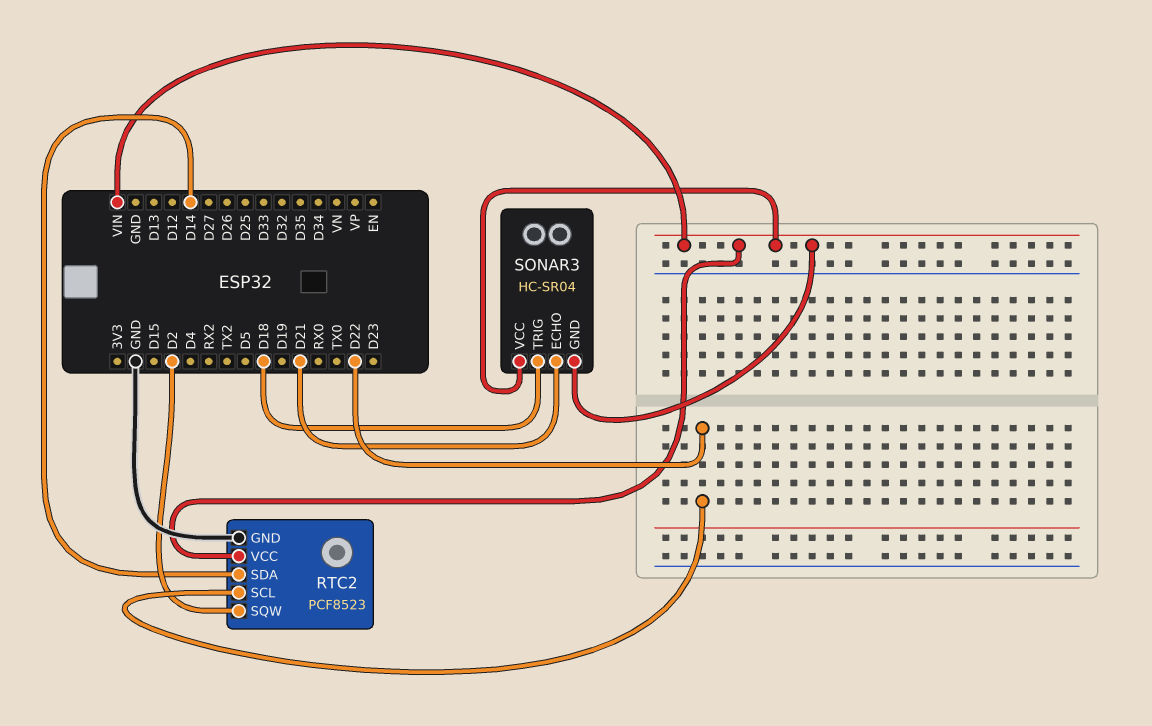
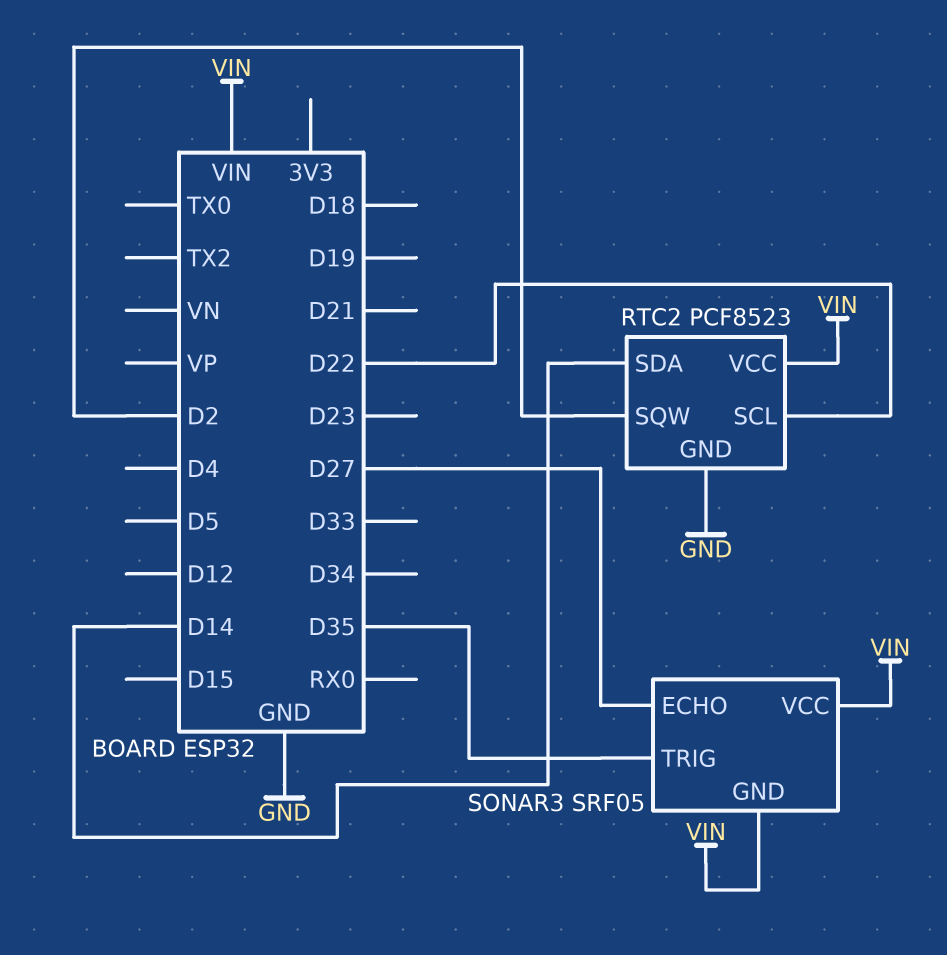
SONAR3: HC-SR04 -> SRF05
SONAR3 pin ECHO: D21 -> D27
SONAR3 pin TRIG: D18 -> D35

